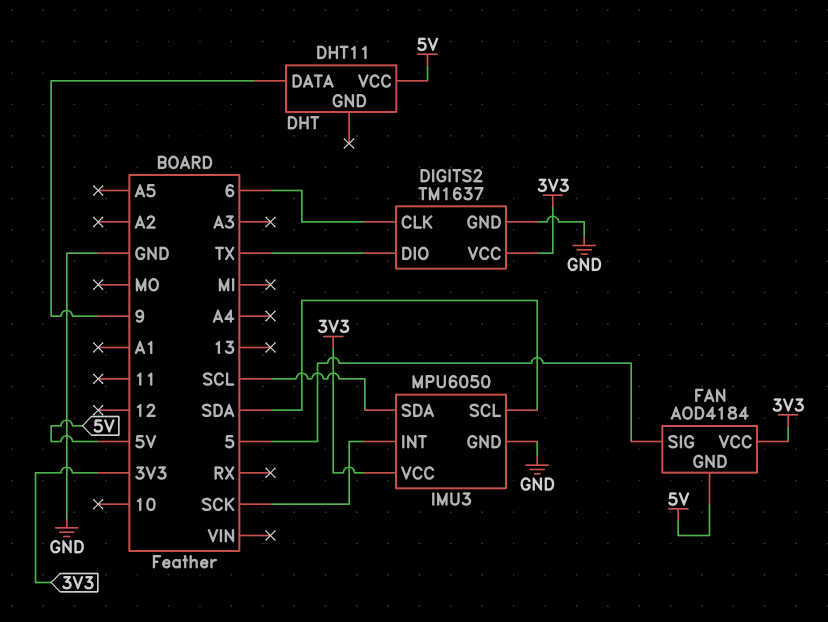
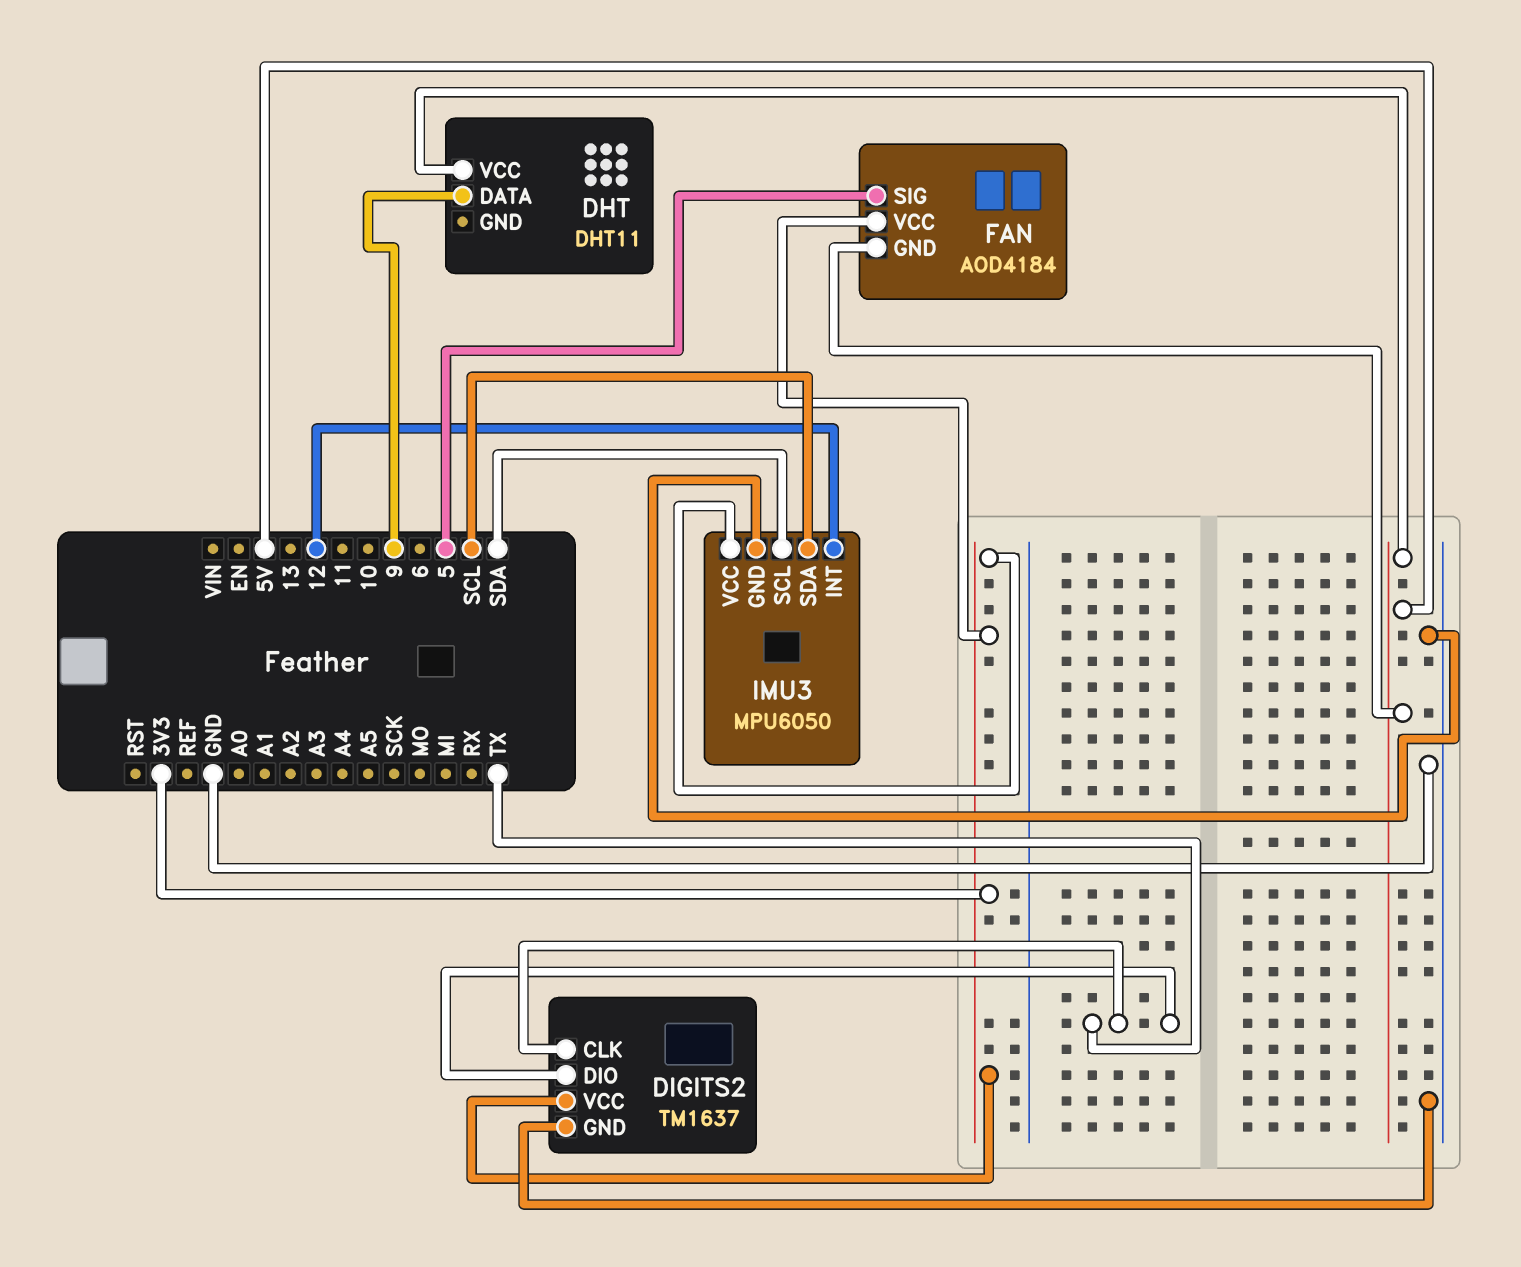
DIGITS2 pin CLK: 6 -> TX
IMU3 pin INT: SCK -> 12

